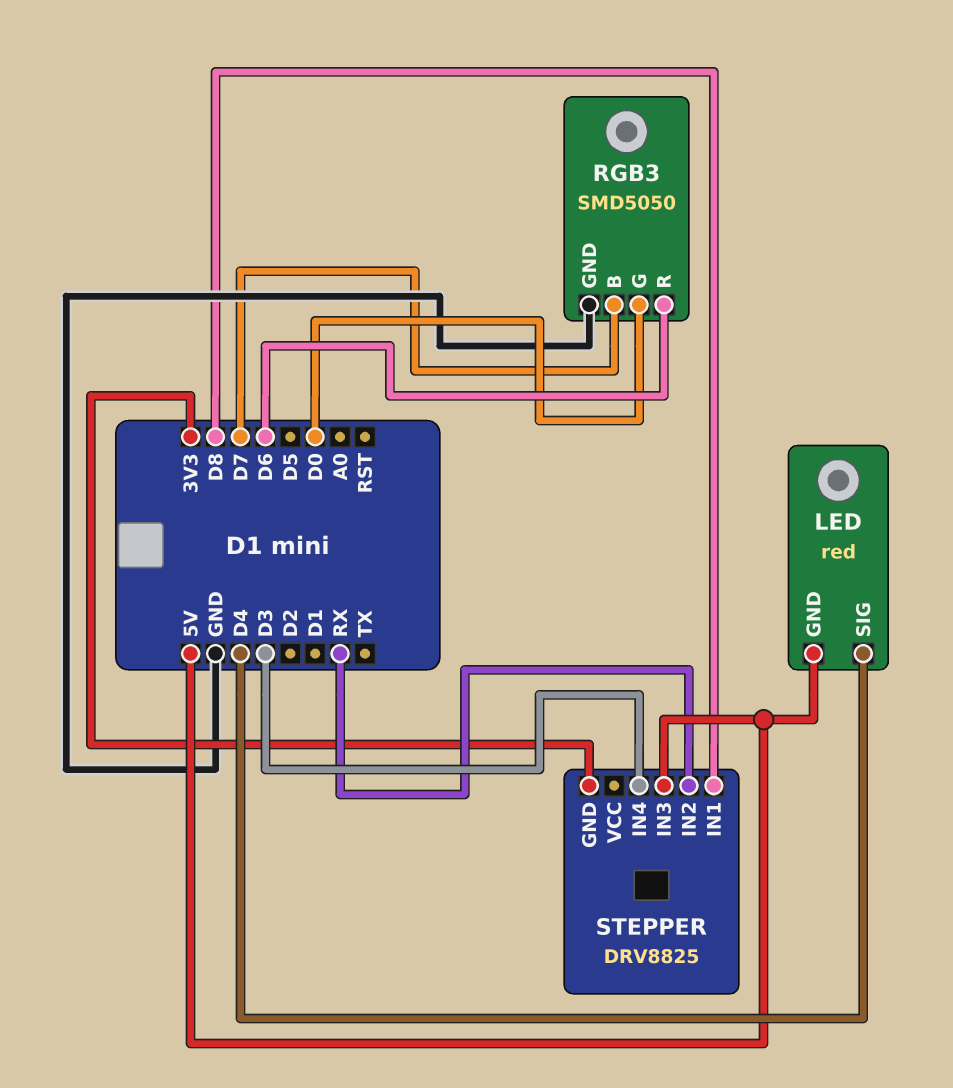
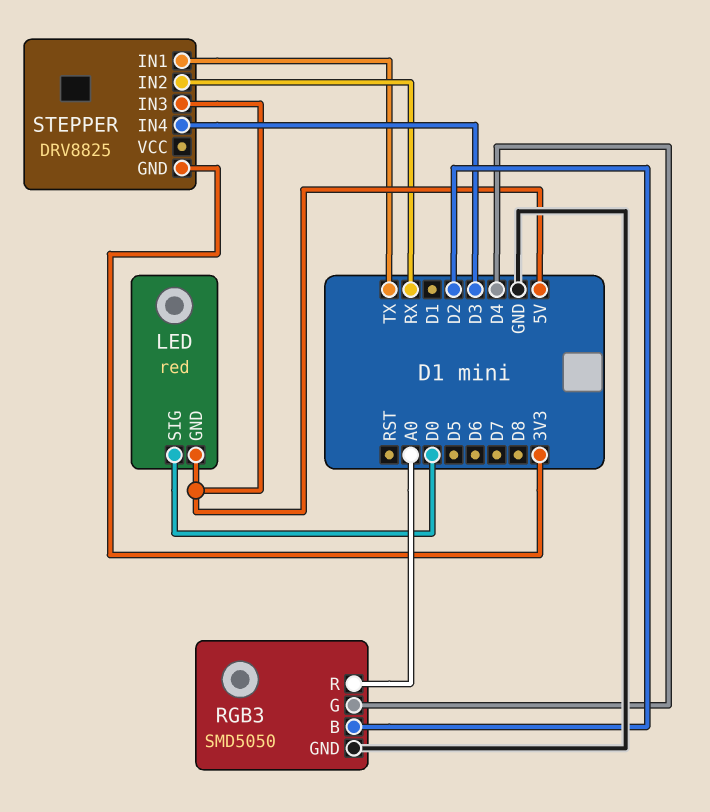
LED pin SIG: D4 -> D0
RGB3 pin B: D7 -> D2
RGB3 pin G: D0 -> D4
RGB3 pin R: D6 -> A0
STEPPER pin IN1: D8 -> TX

